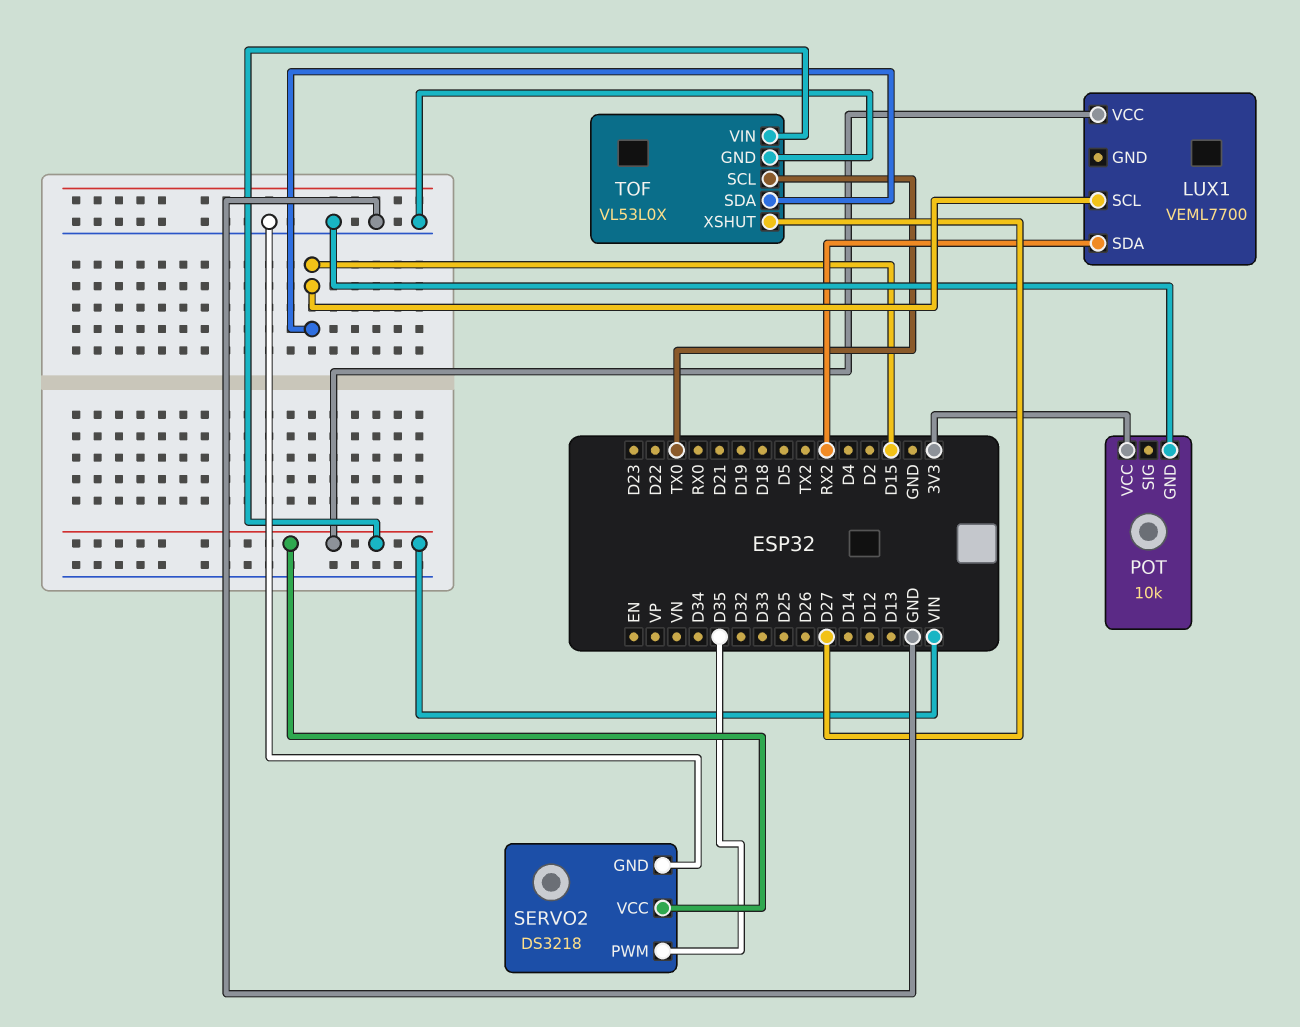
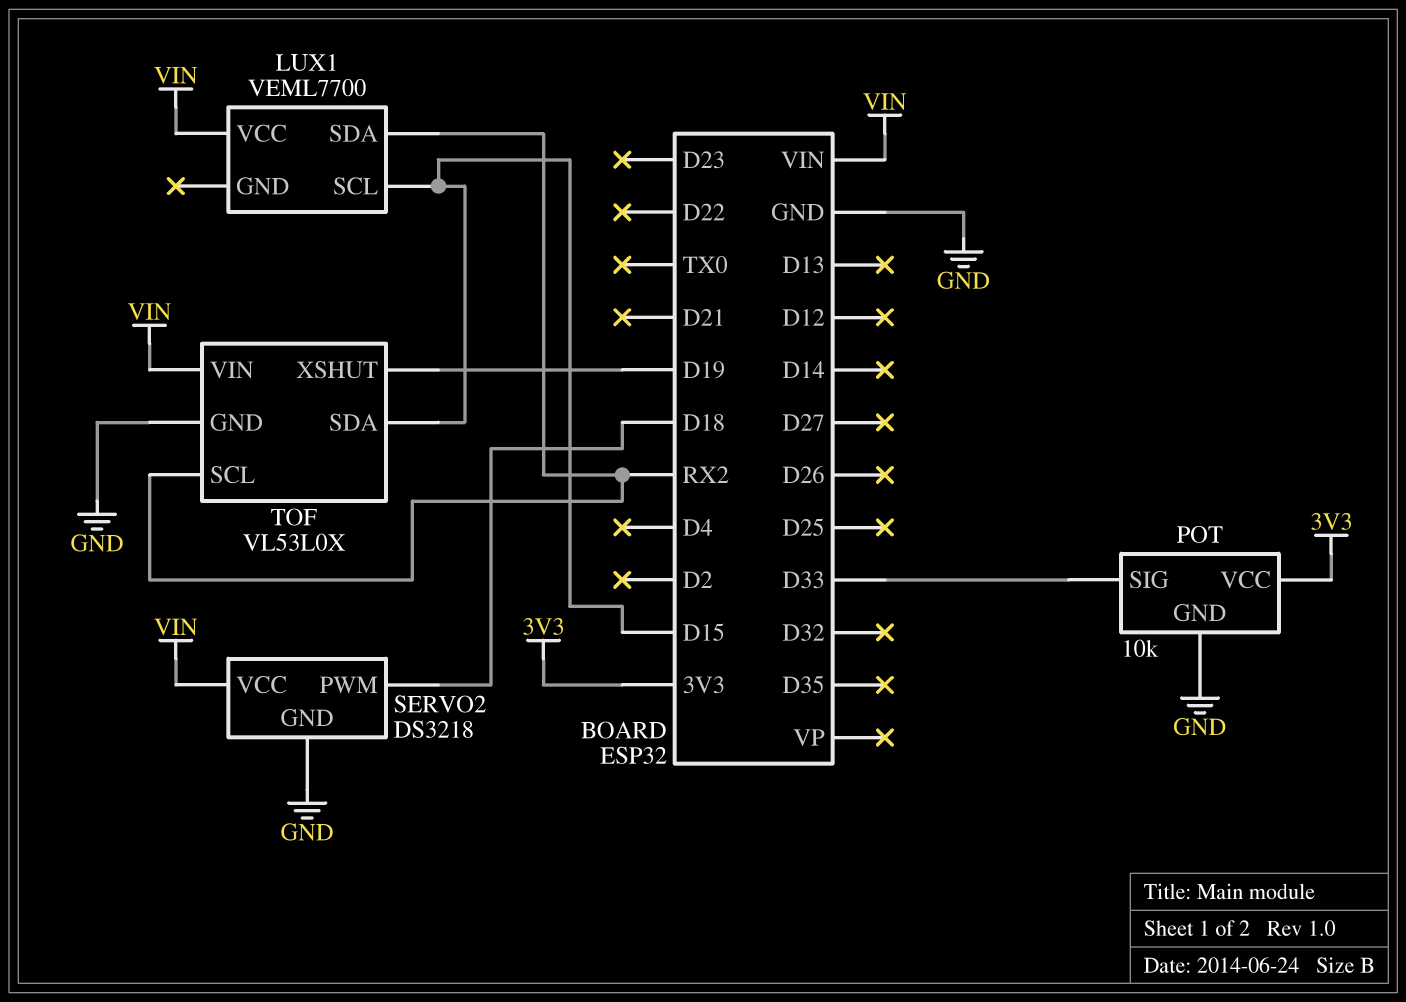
POT pin SIG: none -> D33
SERVO2 pin PWM: D35 -> D18
TOF pin SCL: TX0 -> RX2
TOF pin XSHUT: D27 -> D19

